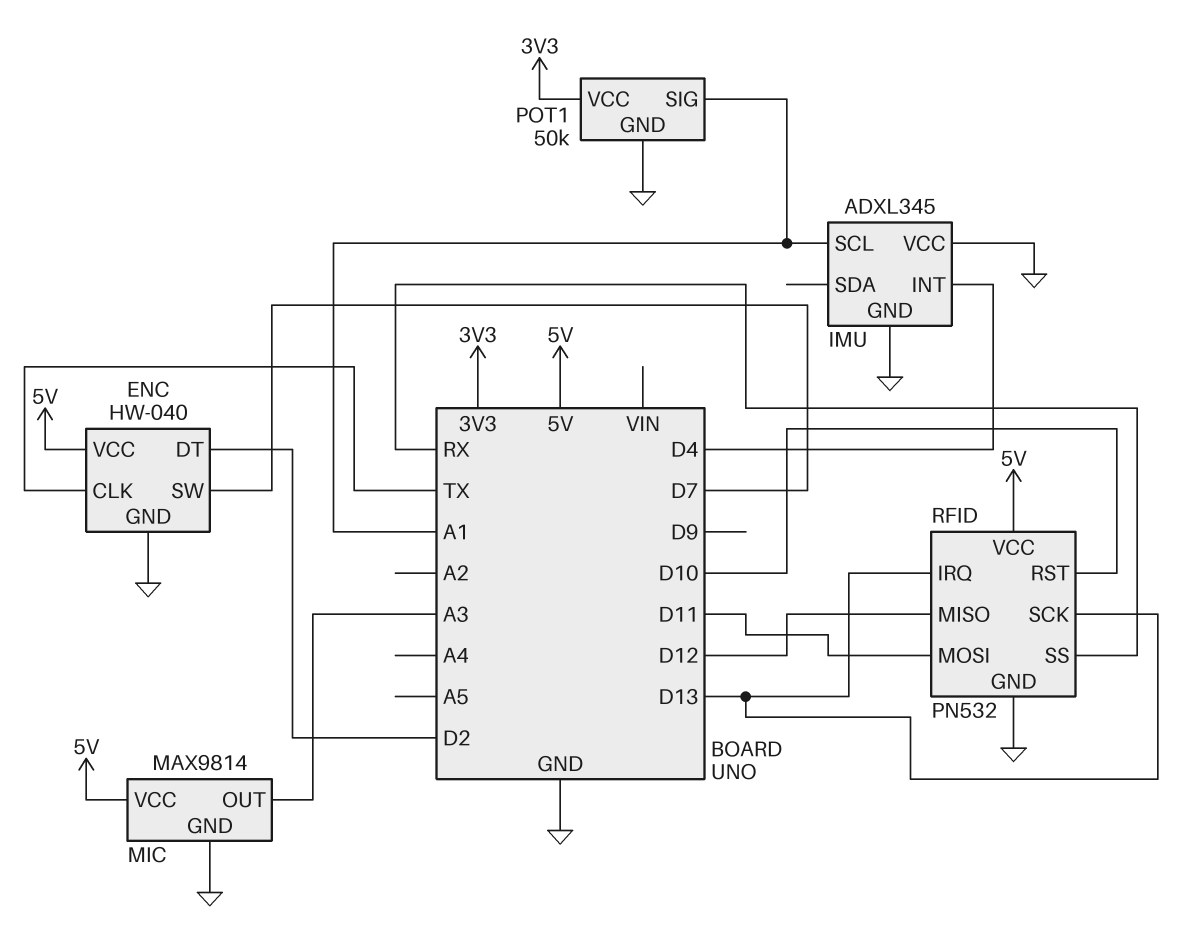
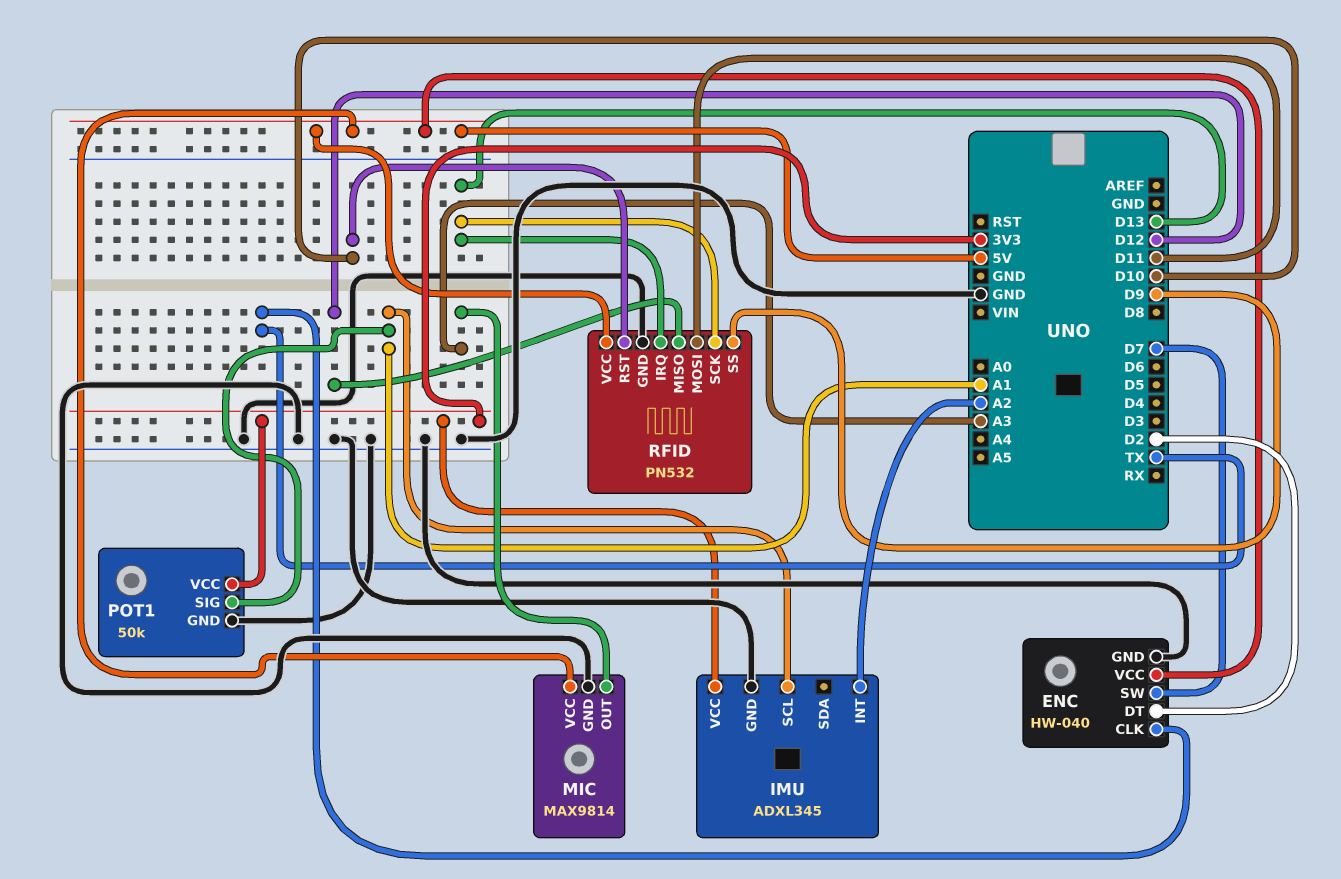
IMU pin INT: D4 -> A2
IMU pin VCC: GND -> 3V3
RFID pin SS: RX -> D9

